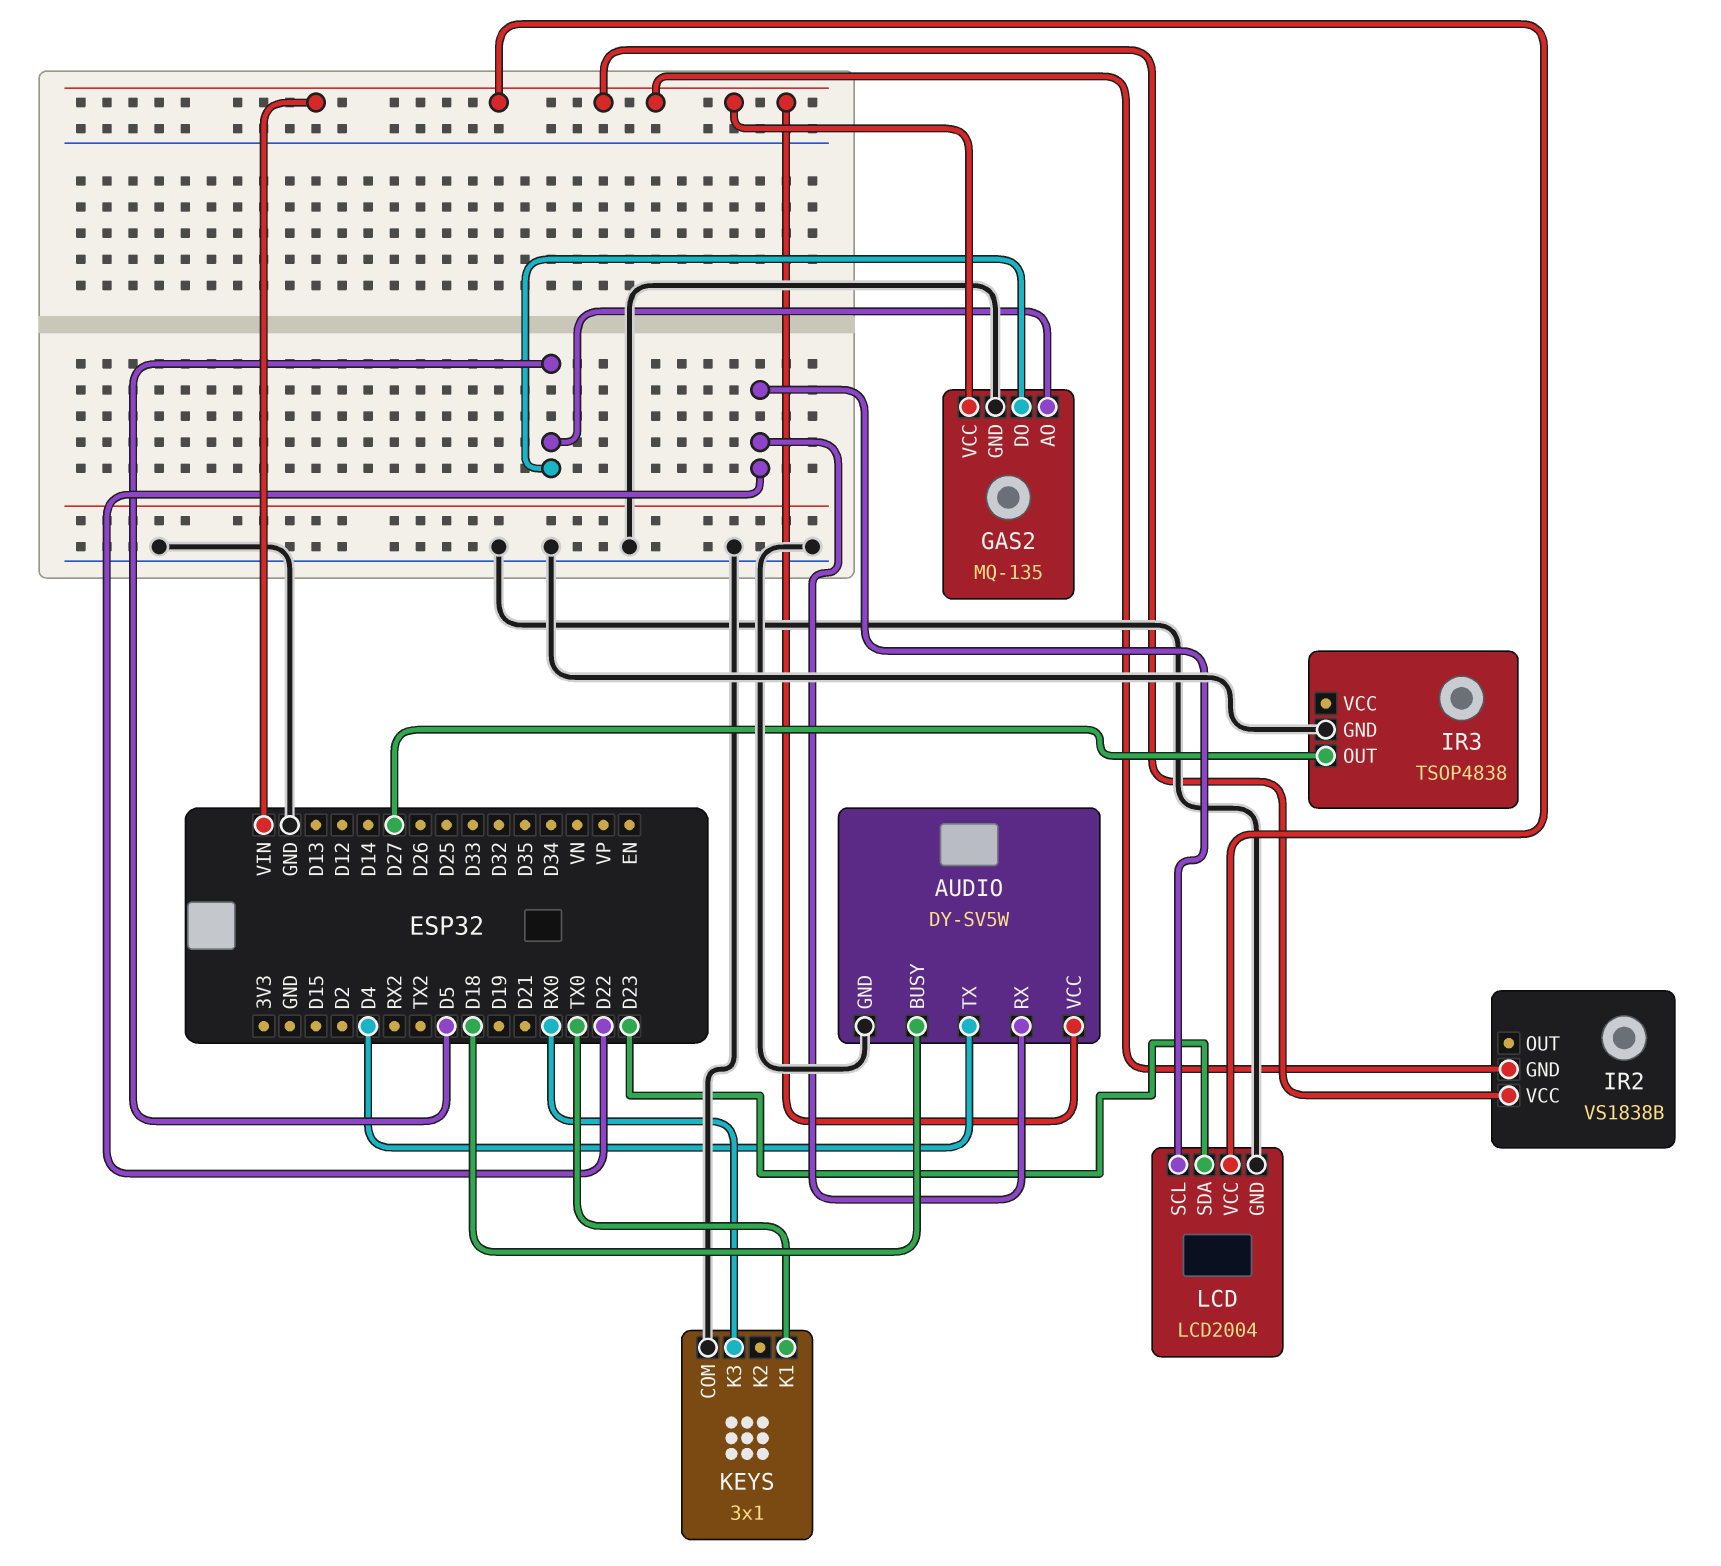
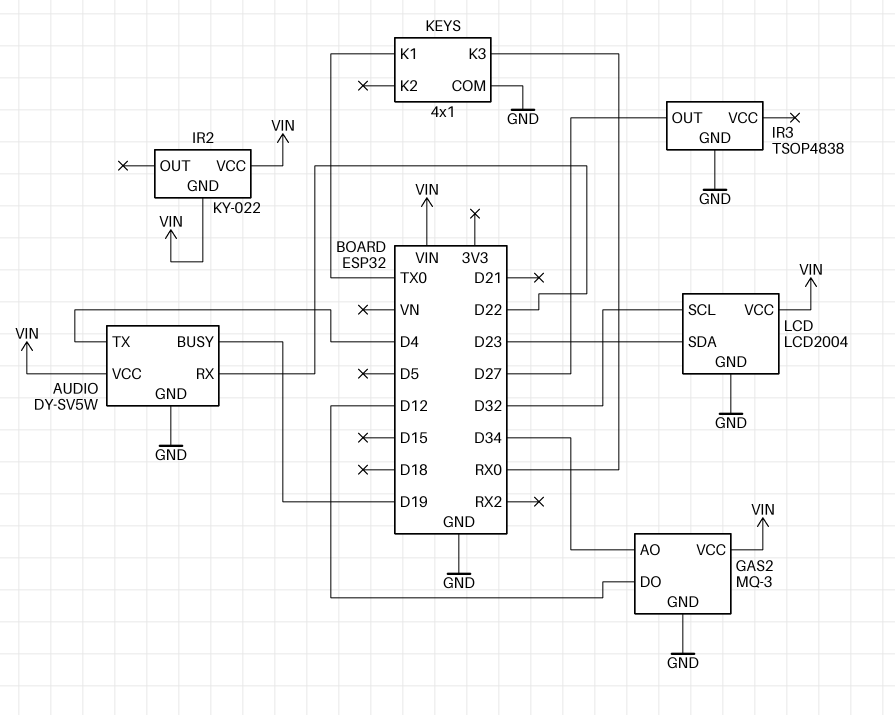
AUDIO pin BUSY: D18 -> D19
GAS2: MQ-135 -> MQ-3
GAS2 pin AO: D5 -> D34
GAS2 pin DO: D5 -> D12
IR2: VS1838B -> KY-022
KEYS: 3x1 -> 4x1
LCD pin SCL: D22 -> D32

